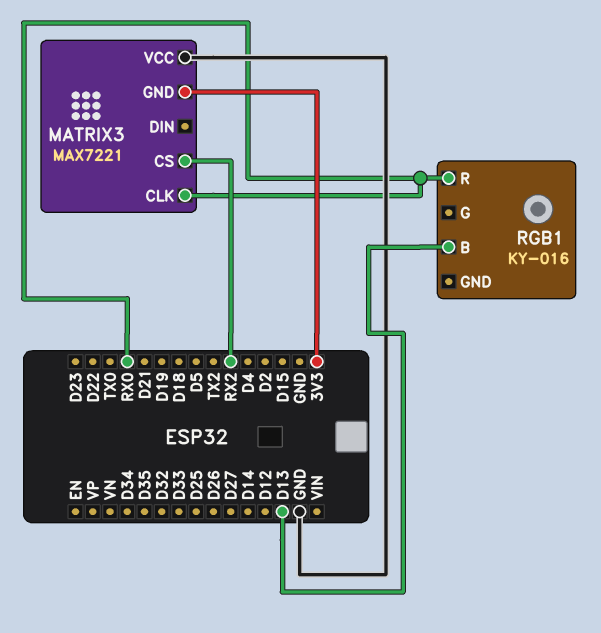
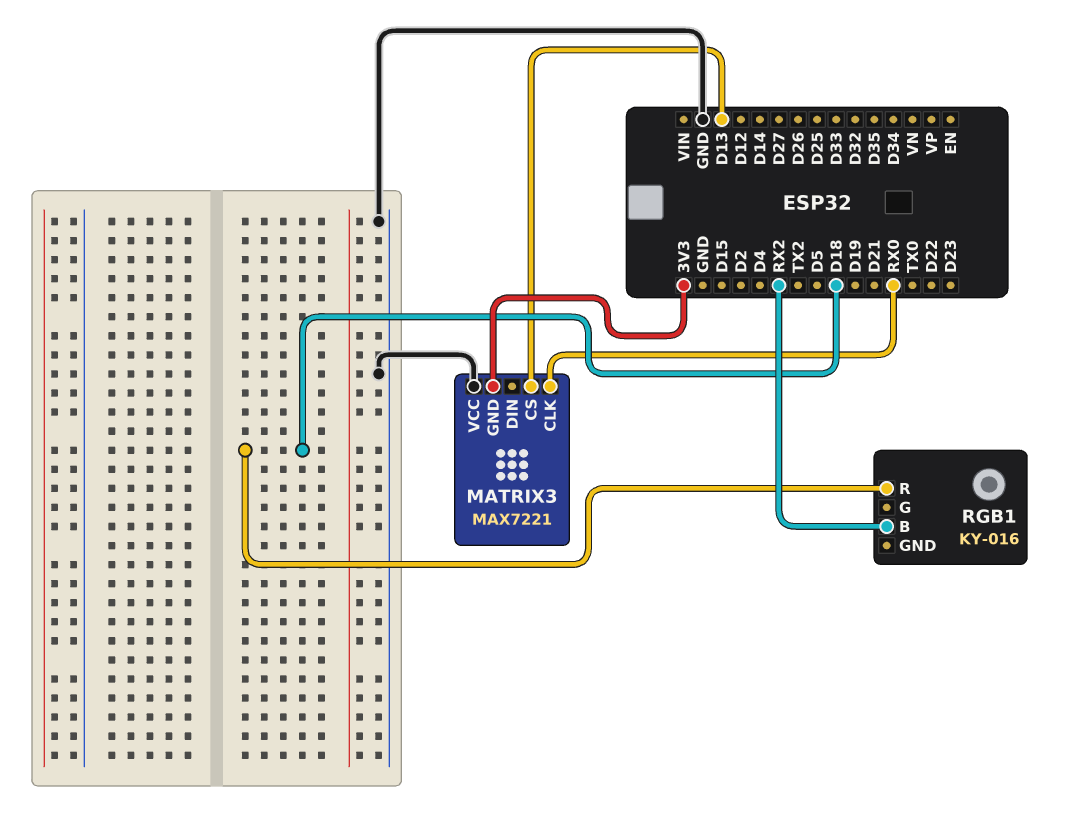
MATRIX3 pin CS: RX2 -> D13
RGB1 pin B: D13 -> RX2
RGB1 pin R: RX0 -> D18

